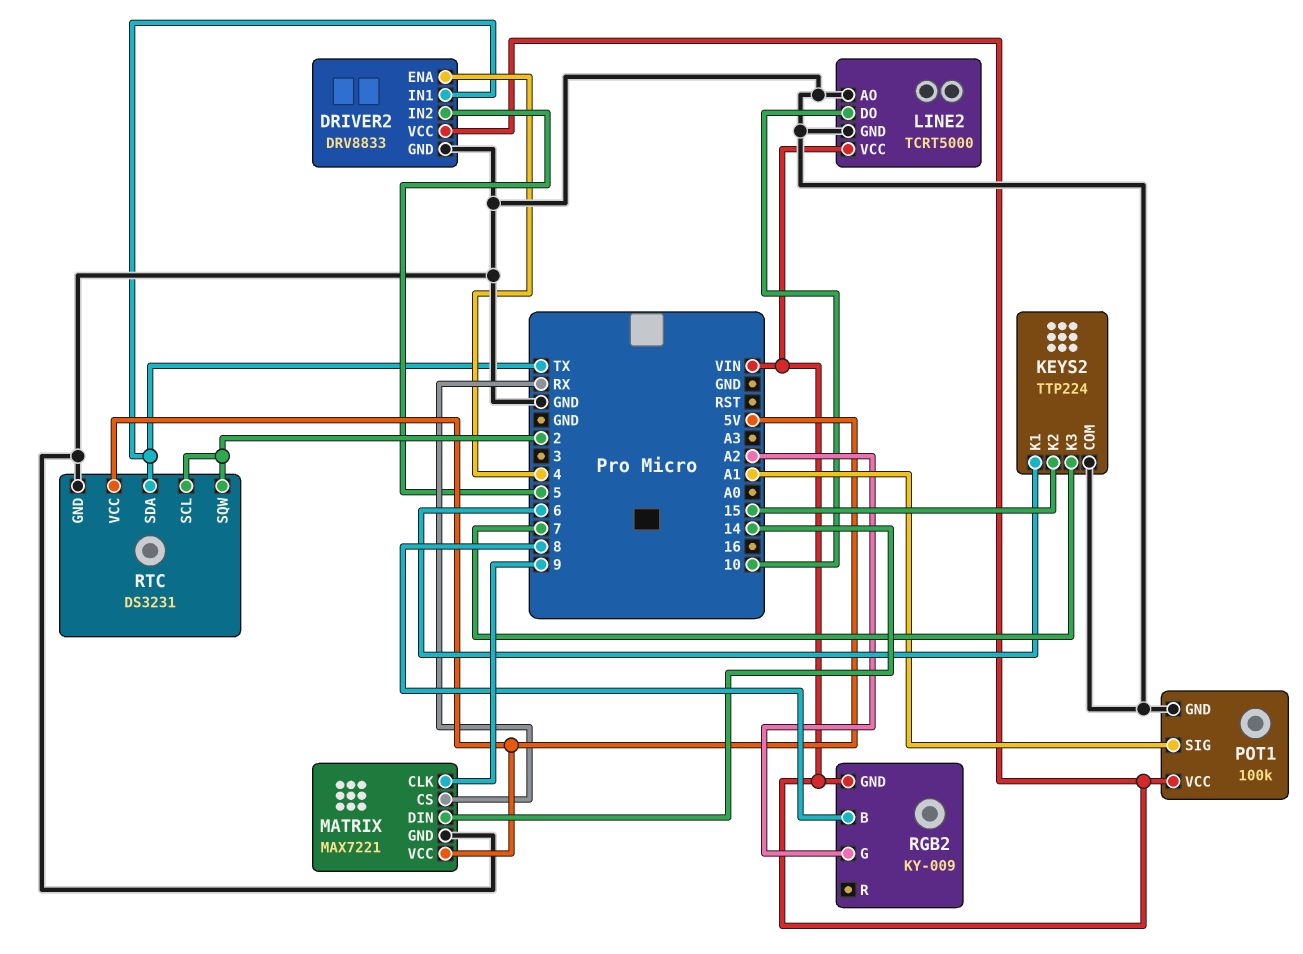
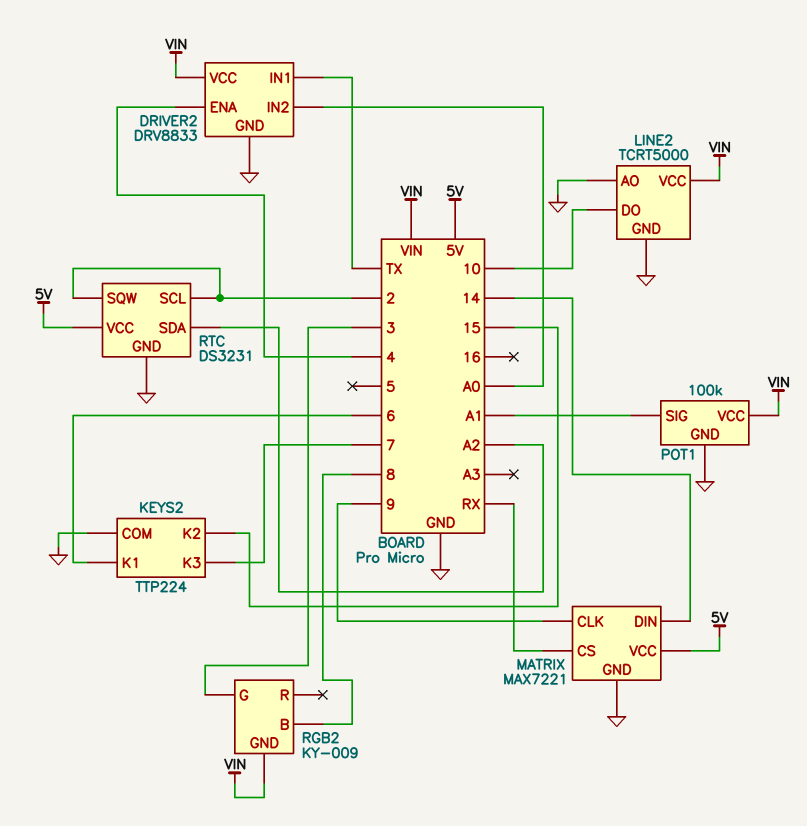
DRIVER2 pin IN2: 5 -> A0
RGB2 pin G: A2 -> 3
RTC pin SDA: TX -> A2

